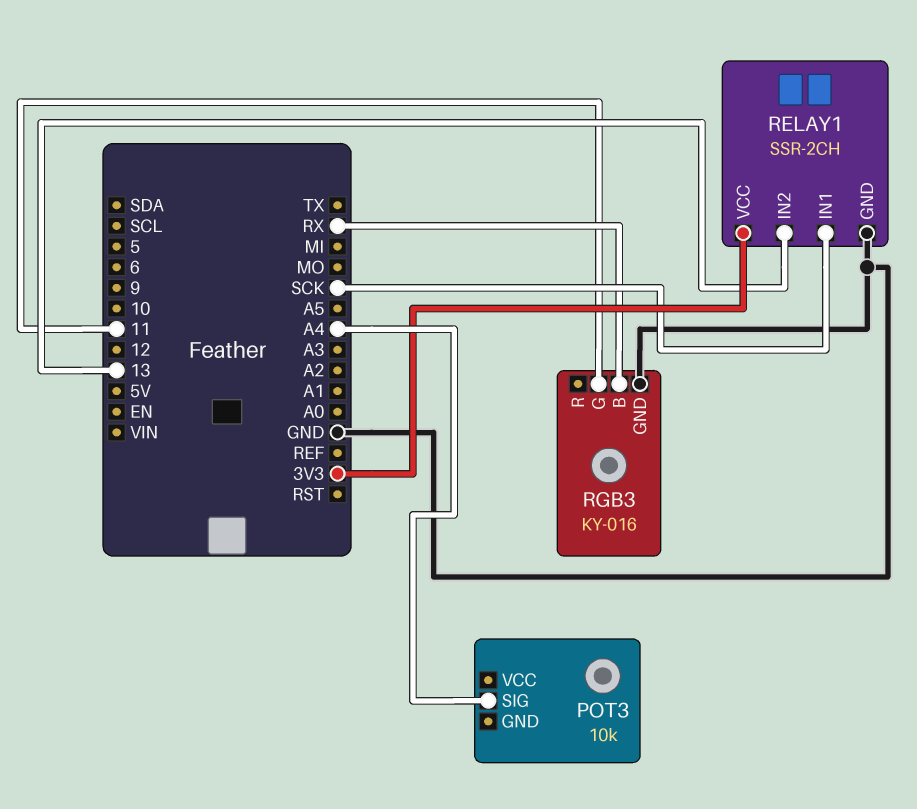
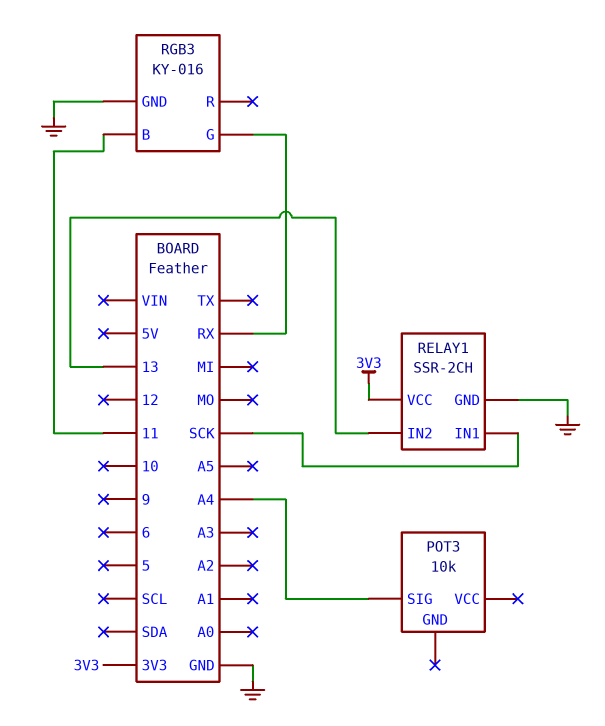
RGB3 pin B: RX -> 11
RGB3 pin G: 11 -> RX

